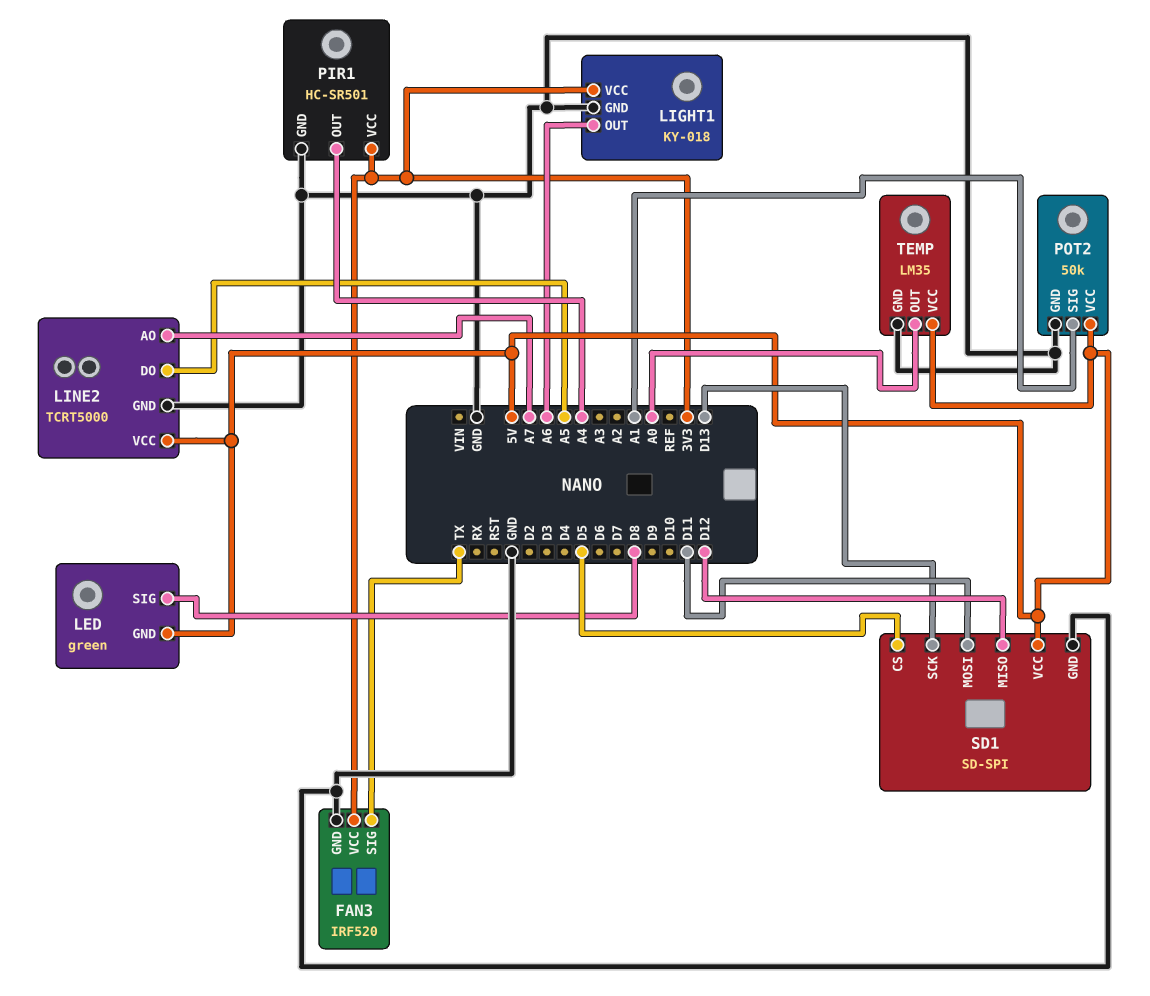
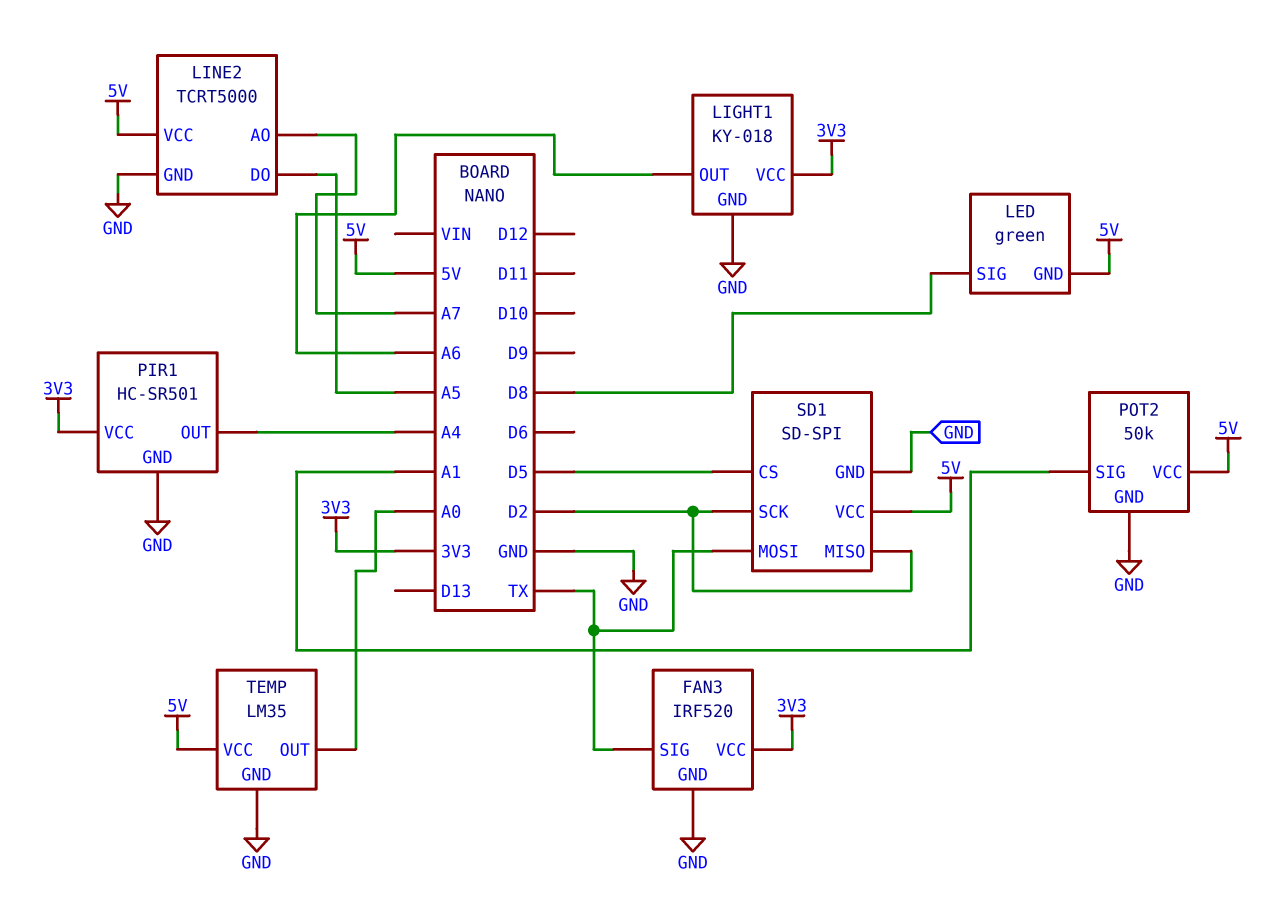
SD1 pin MISO: D12 -> D2
SD1 pin MOSI: D11 -> TX
SD1 pin SCK: D13 -> D2

